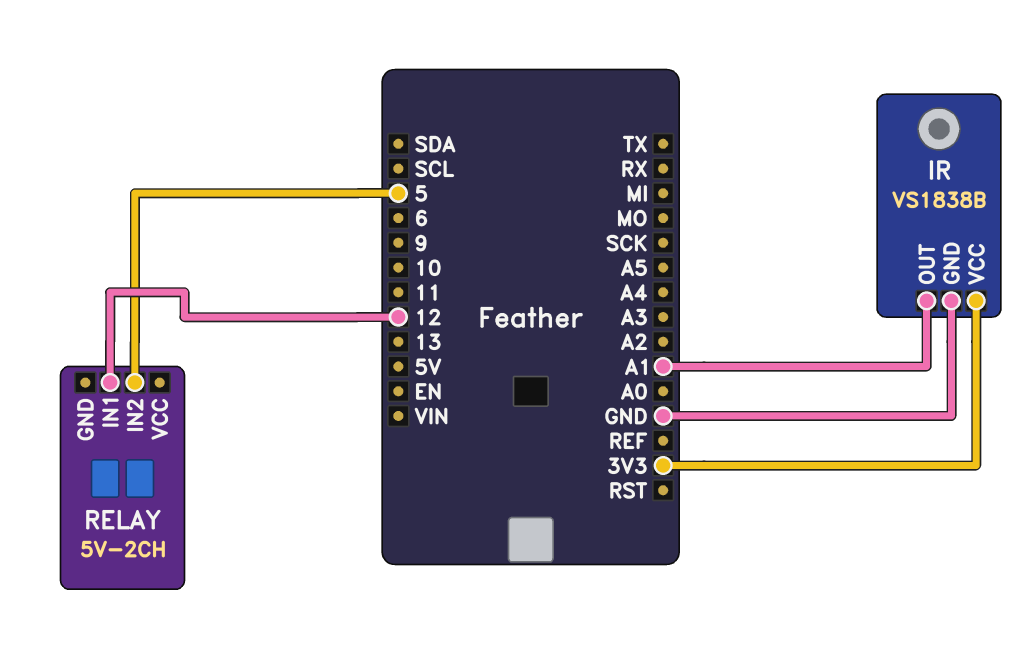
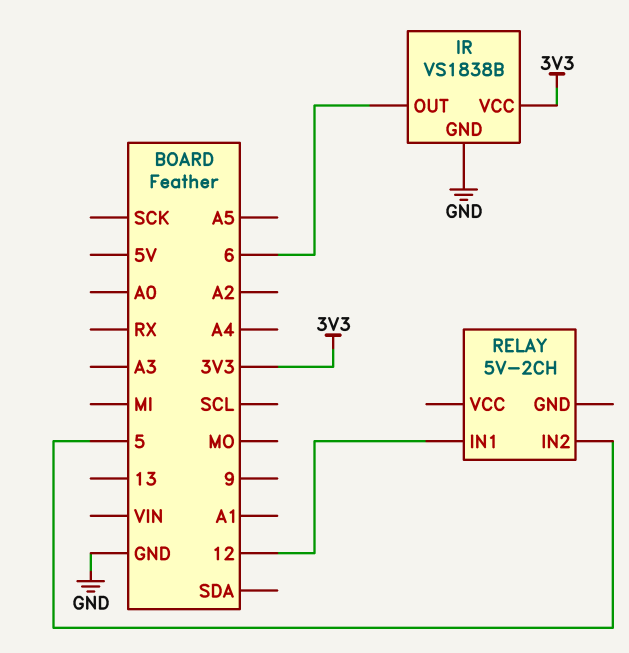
IR pin OUT: A1 -> 6

